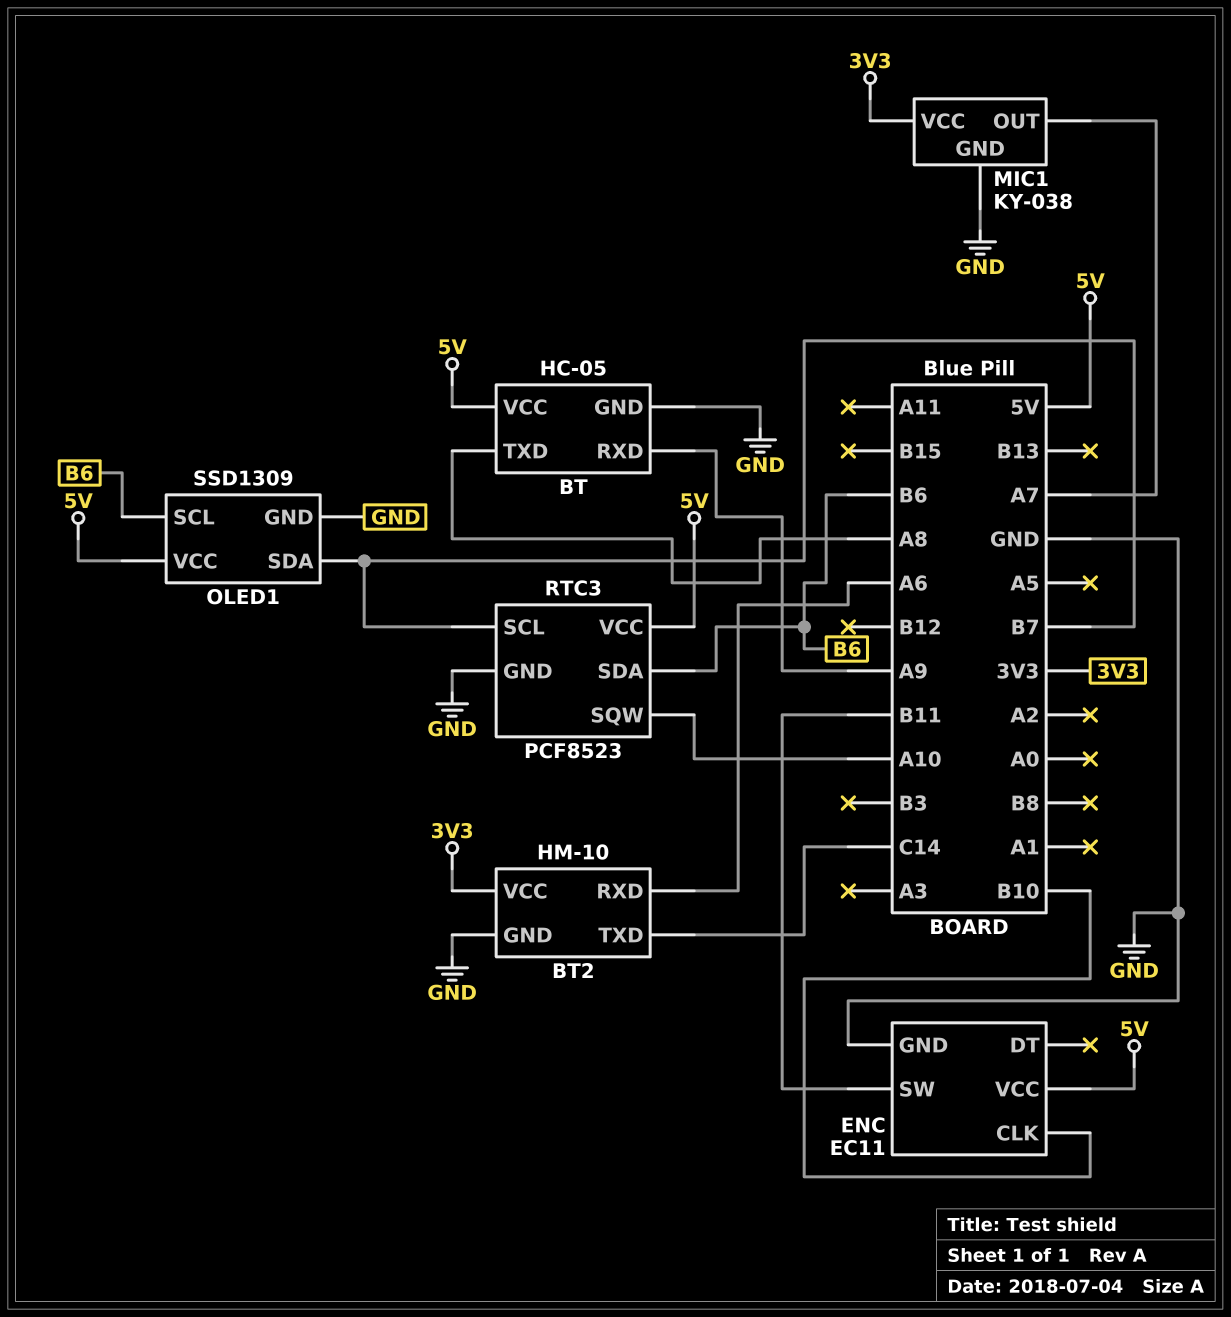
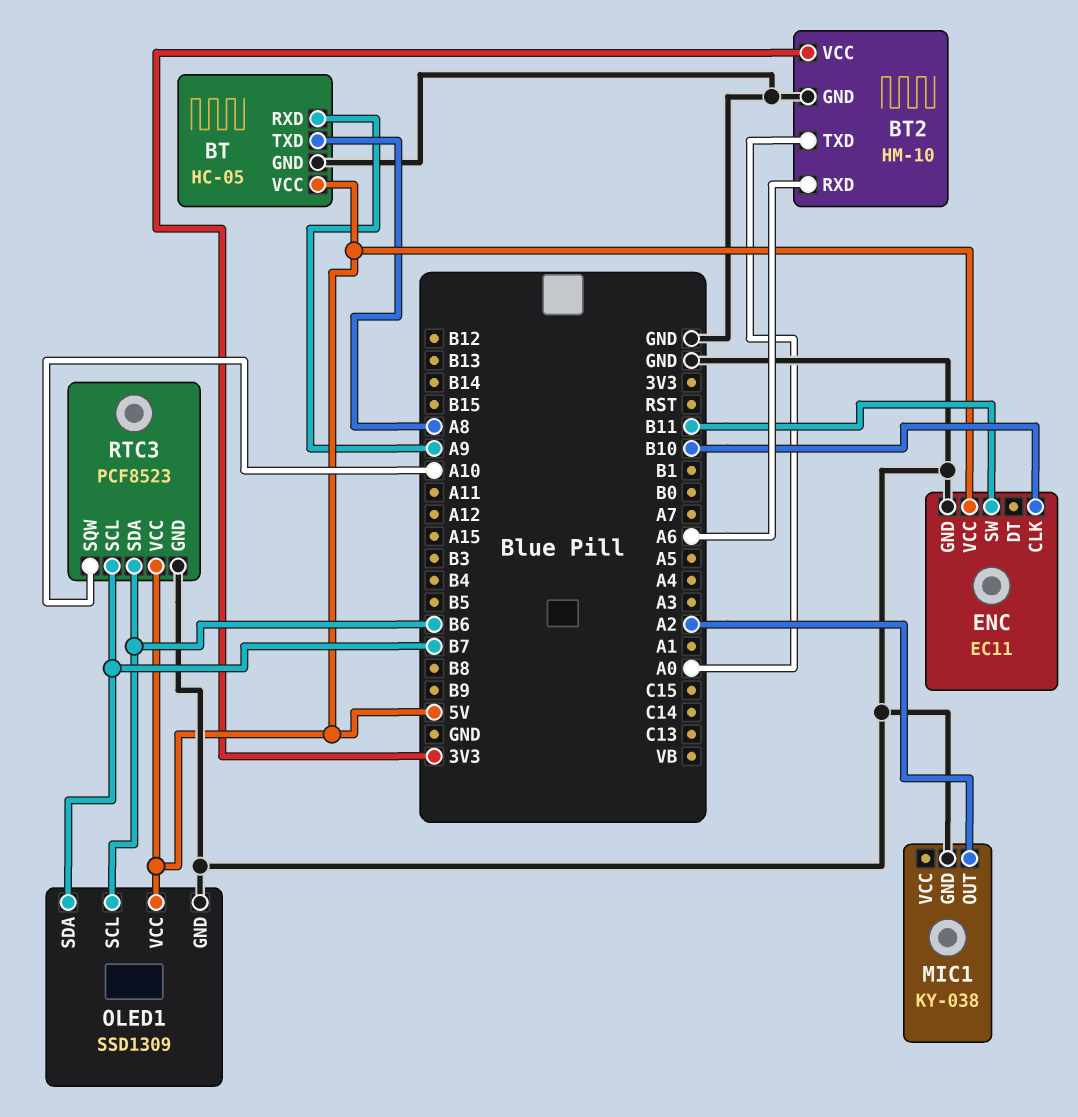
BT2 pin TXD: C14 -> A0
MIC1 pin OUT: A7 -> A2
MIC1 pin VCC: 3V3 -> none

